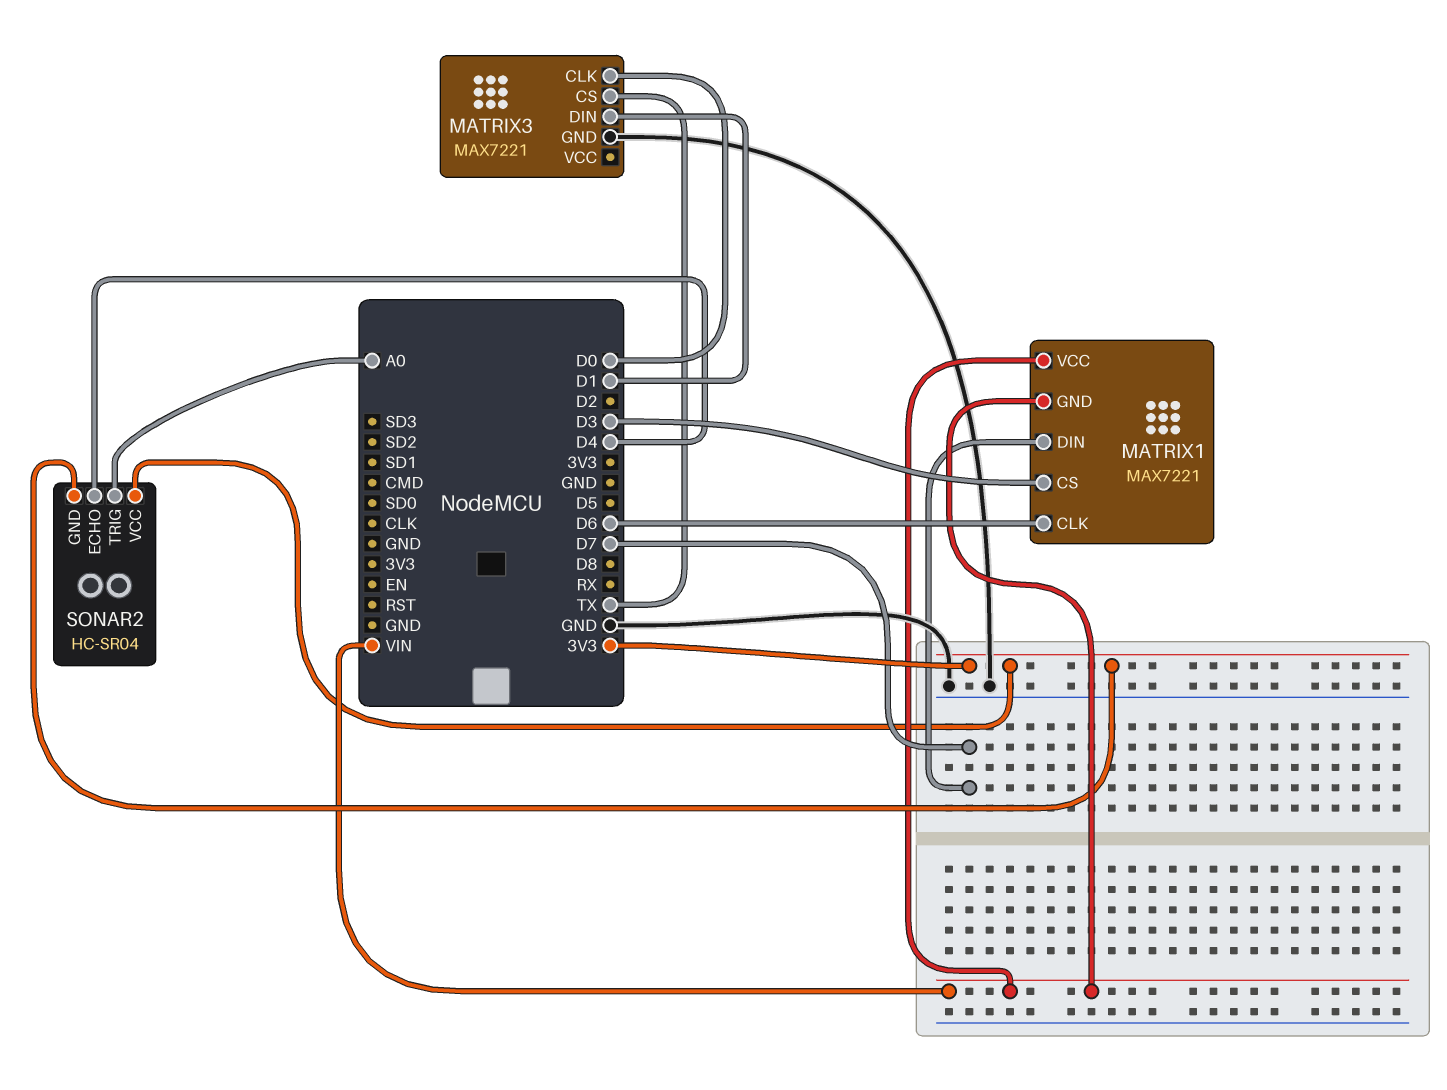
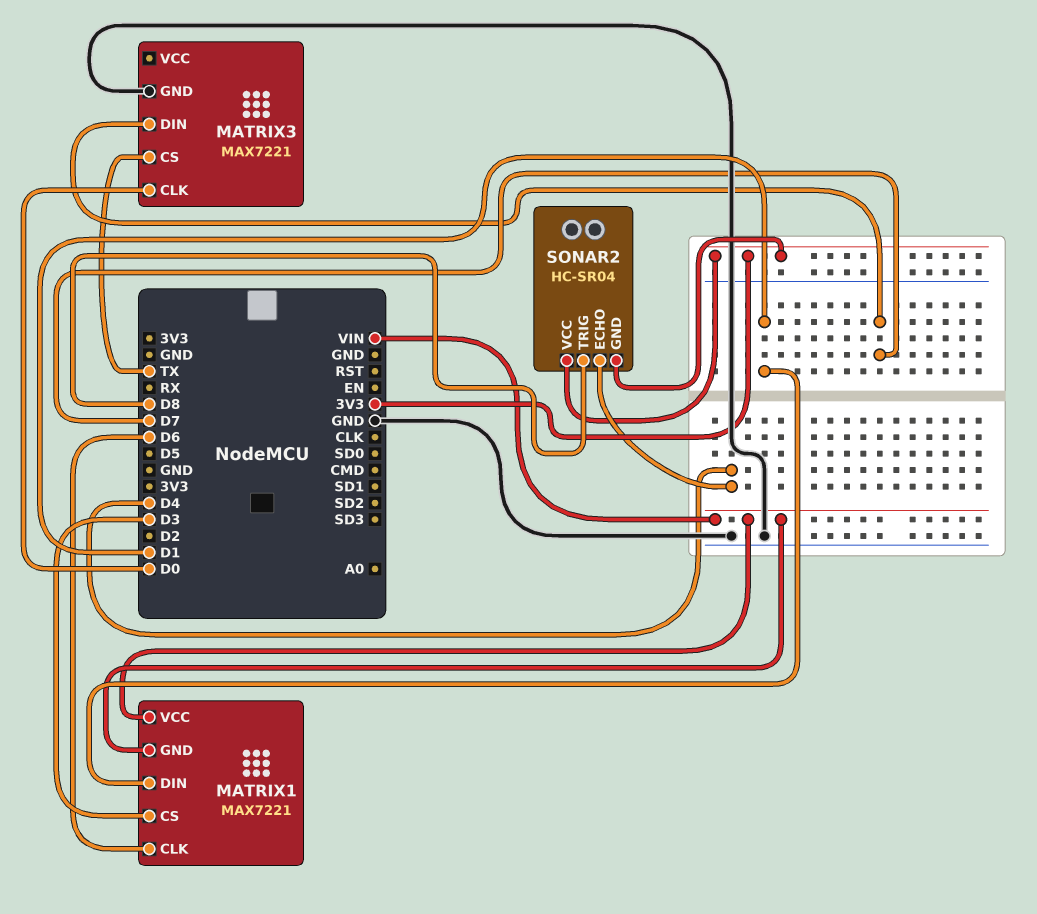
MATRIX1 pin DIN: D7 -> D1
MATRIX3 pin DIN: D1 -> D7
SONAR2 pin TRIG: A0 -> D8

